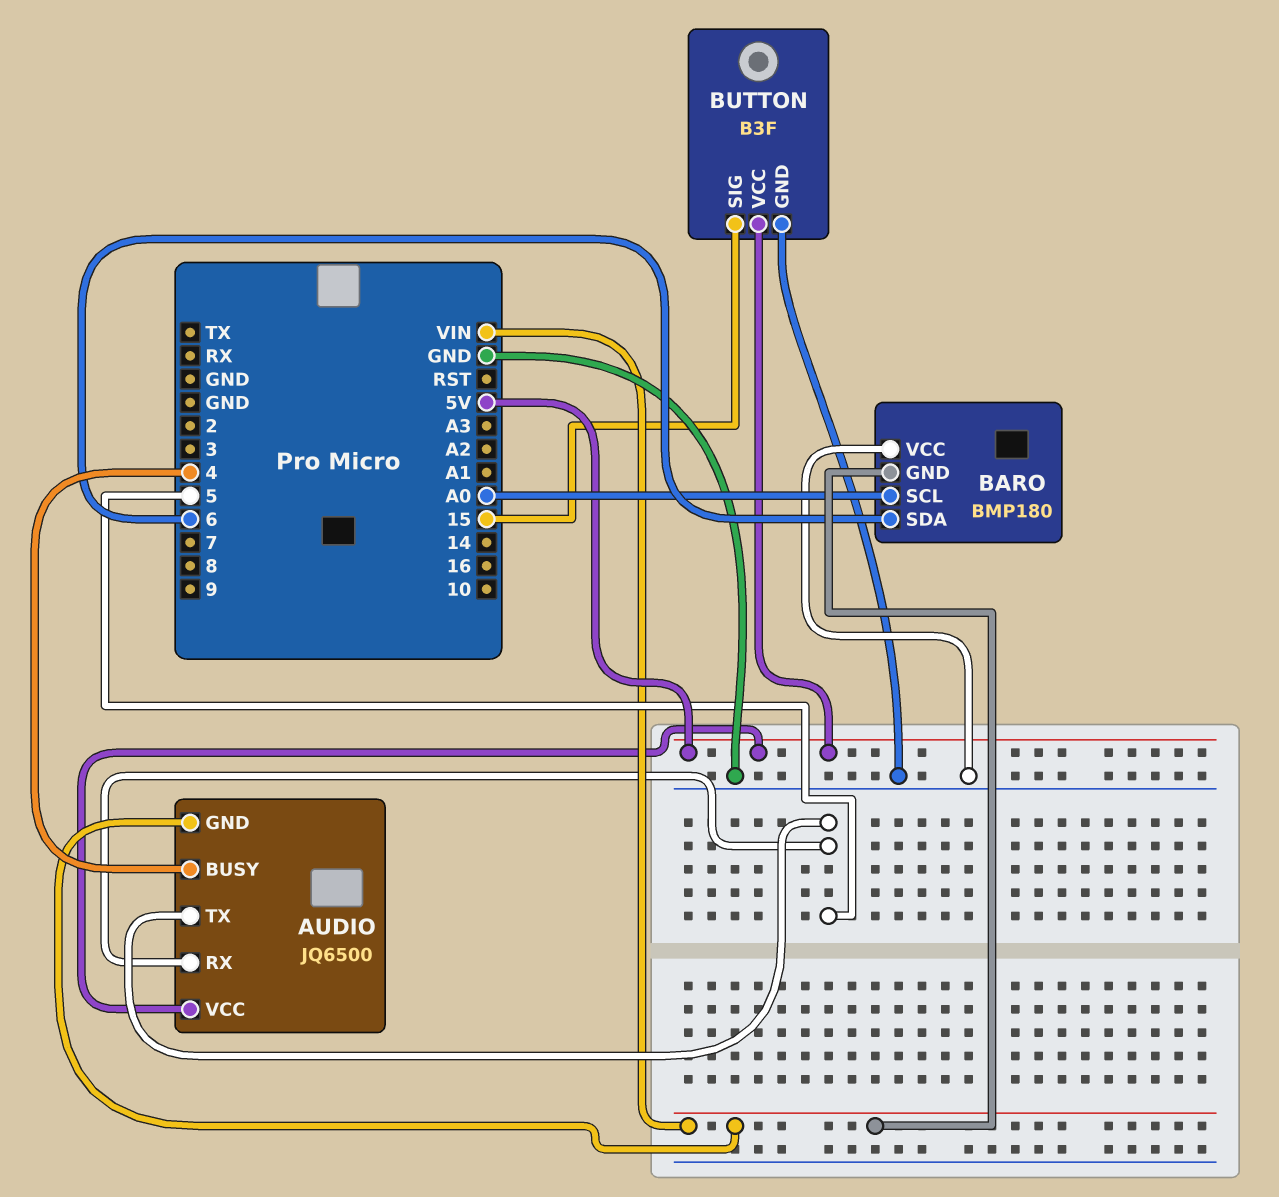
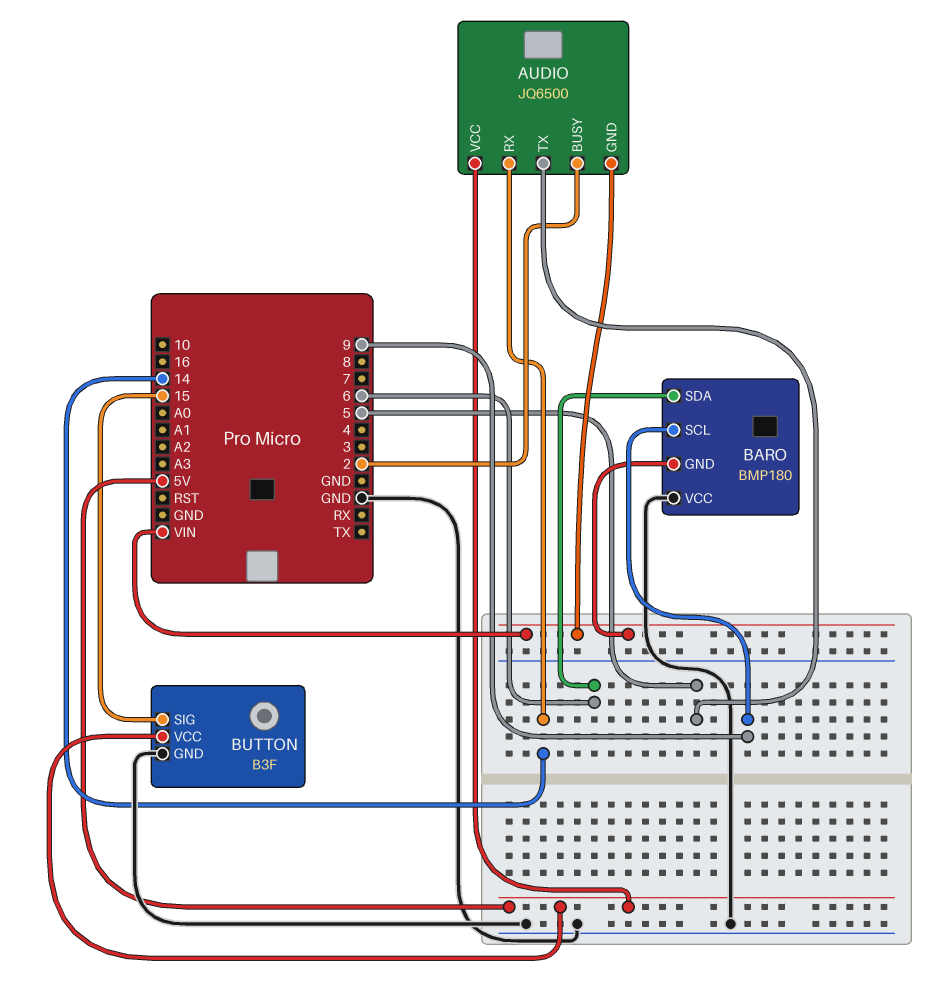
AUDIO pin BUSY: 4 -> 2
AUDIO pin RX: 5 -> 14
BARO pin SCL: A0 -> 9

